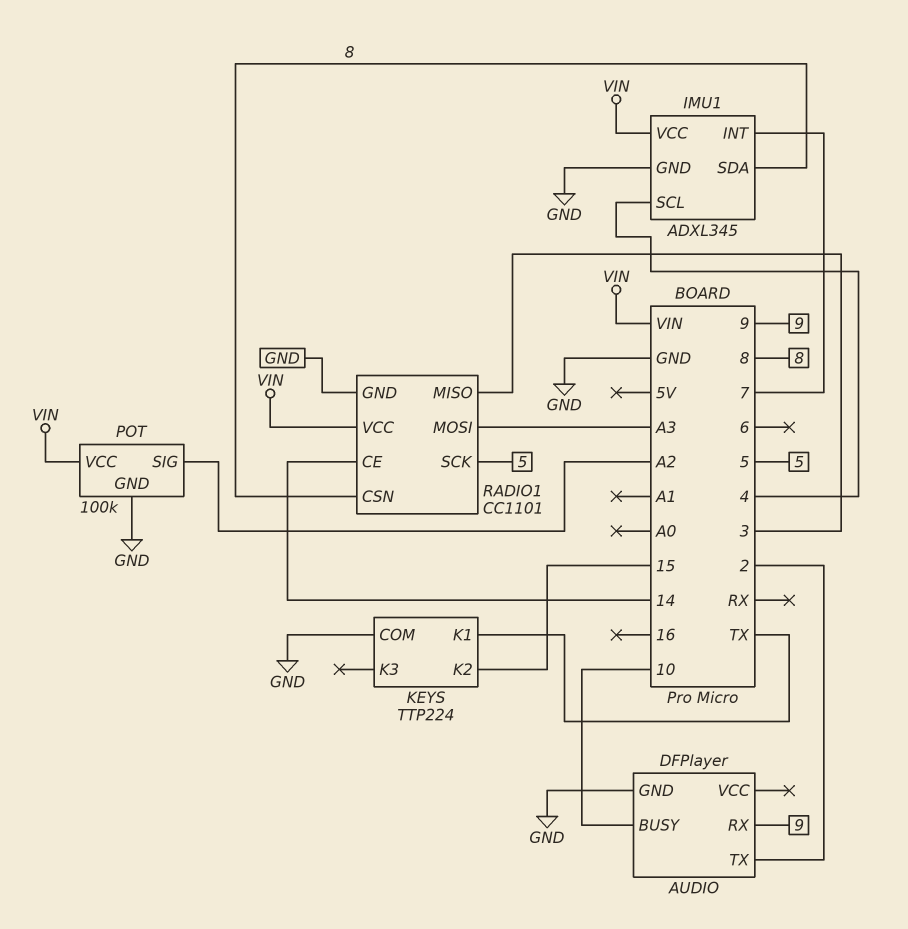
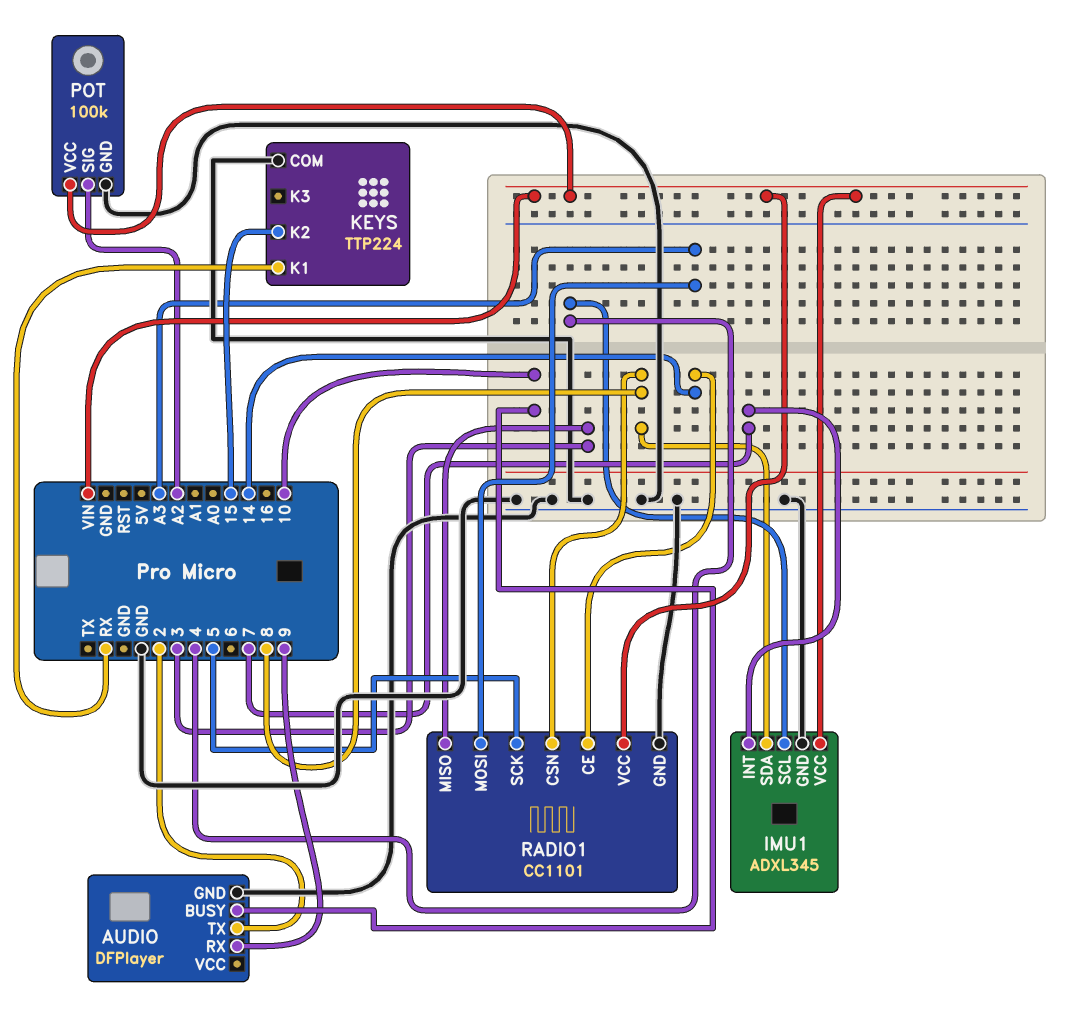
KEYS pin K1: TX -> RX

